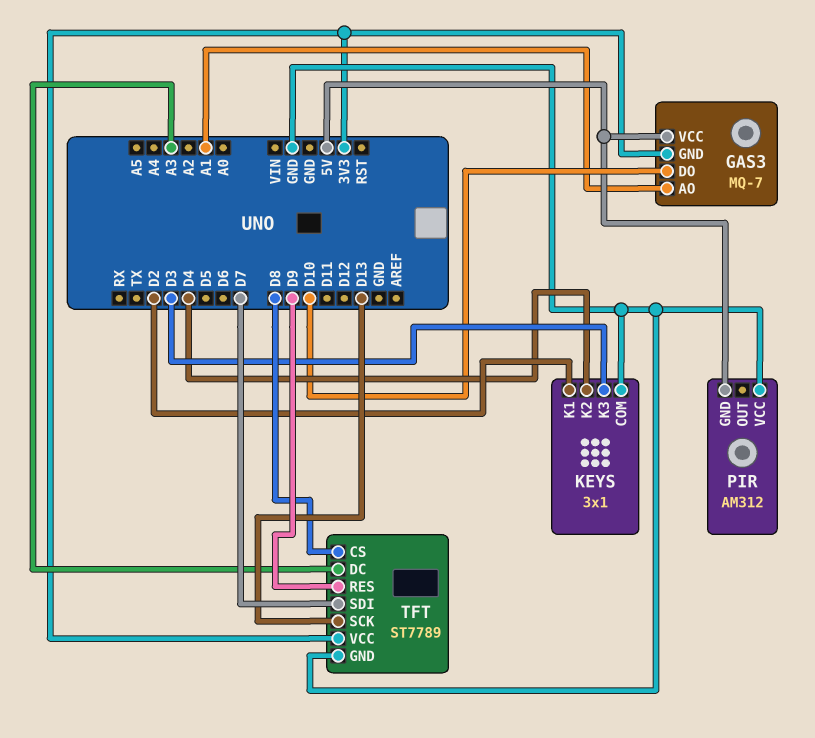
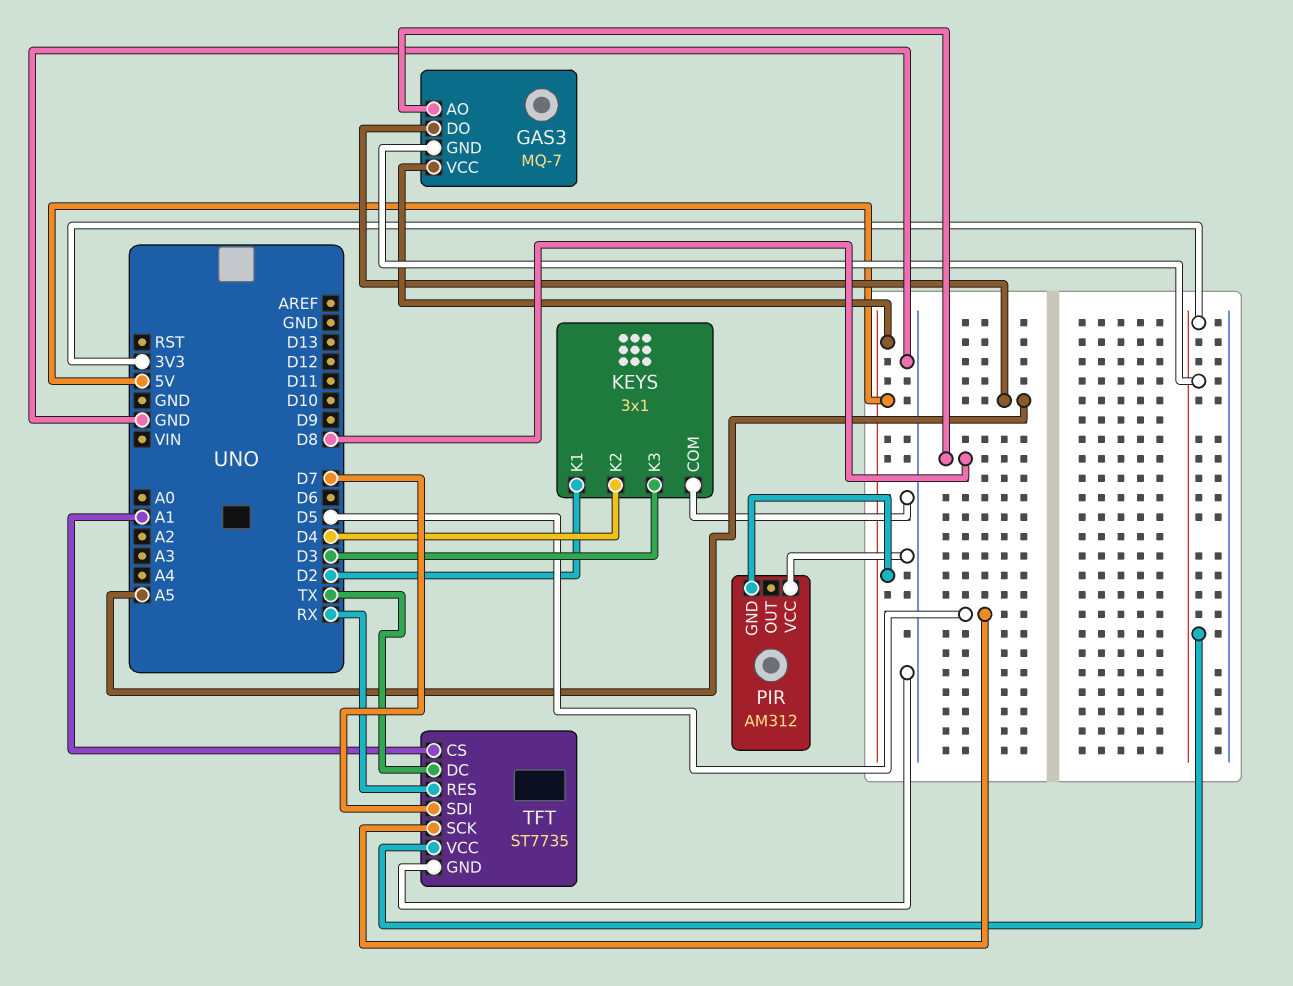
GAS3 pin AO: A1 -> D8
GAS3 pin DO: D10 -> A5
TFT: ST7789 -> ST7735
TFT pin CS: D8 -> A1
TFT pin DC: A3 -> TX
TFT pin RES: D9 -> RX
TFT pin SCK: D13 -> D5

